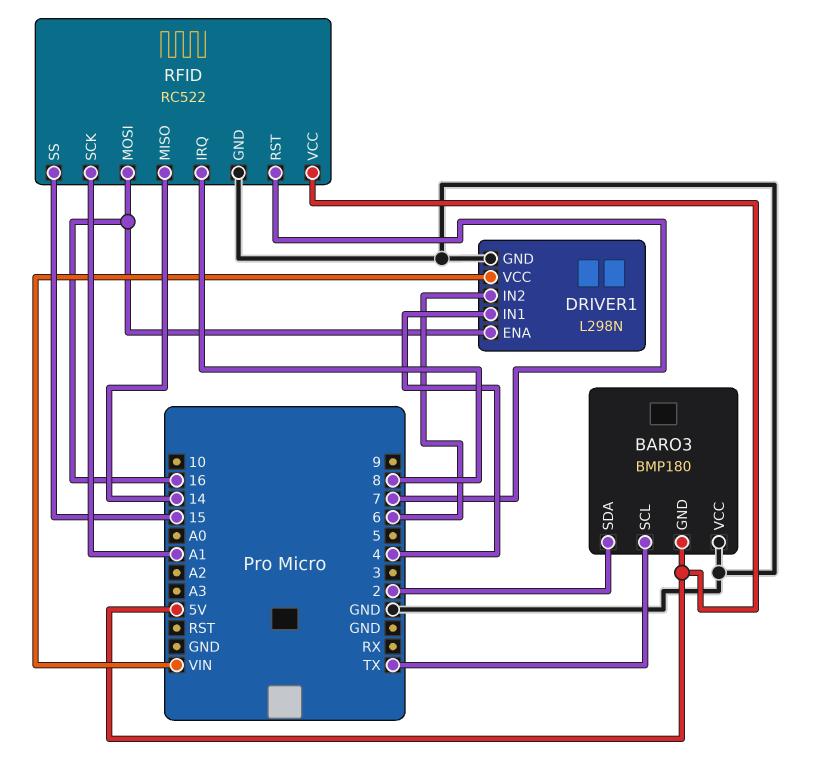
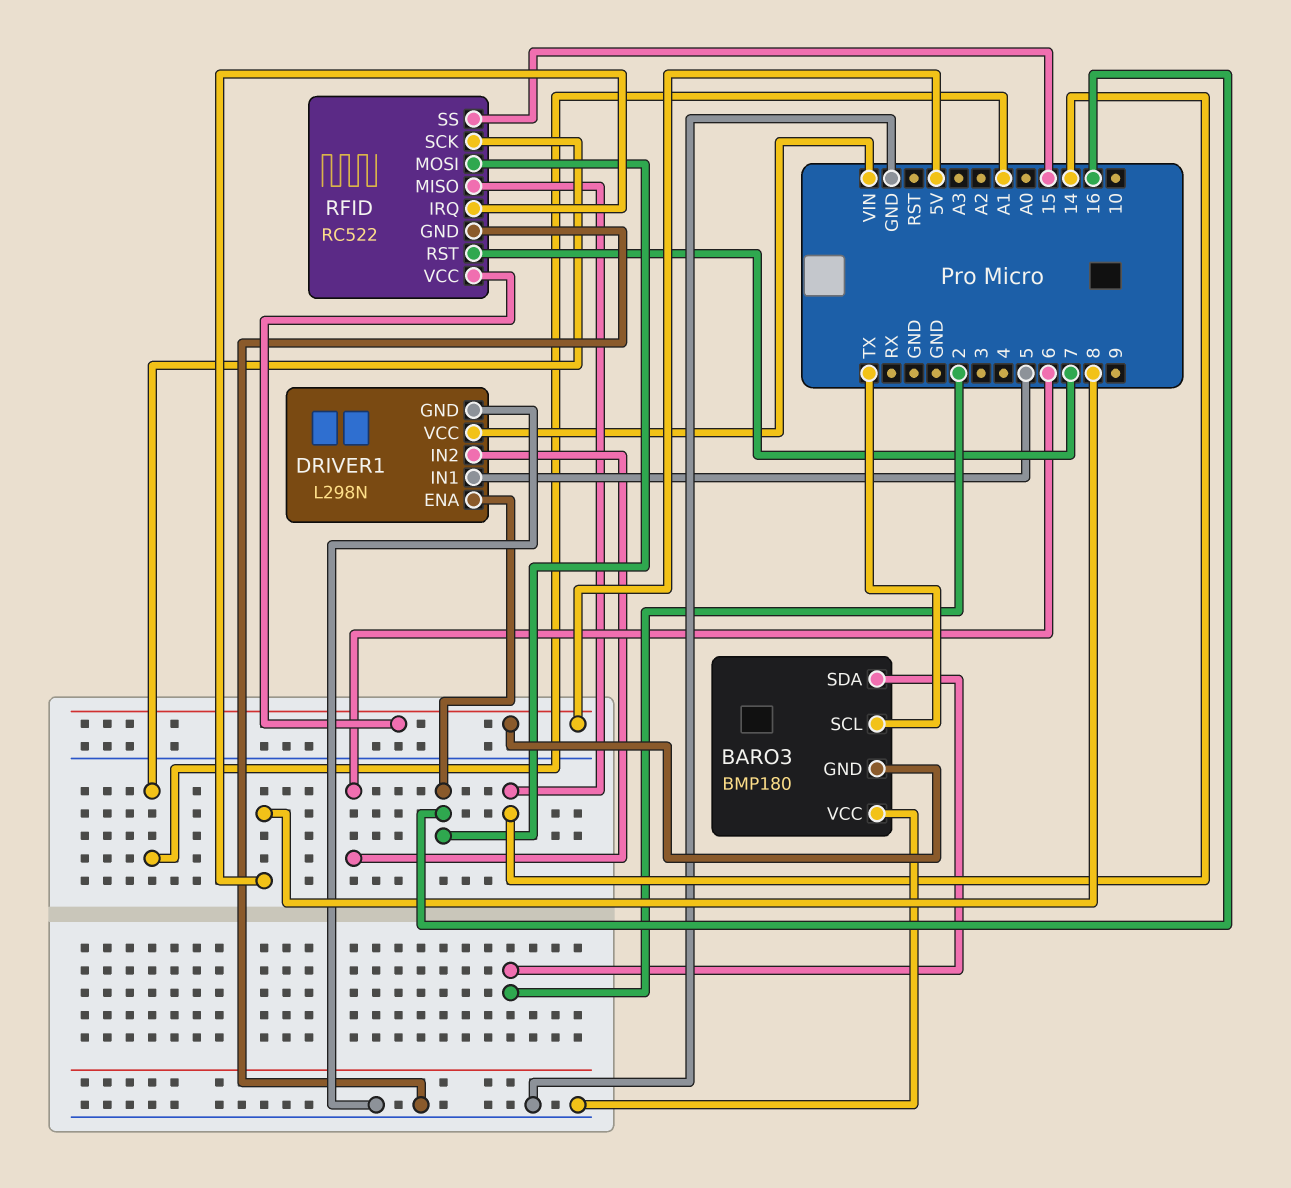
DRIVER1 pin IN1: 4 -> 5

